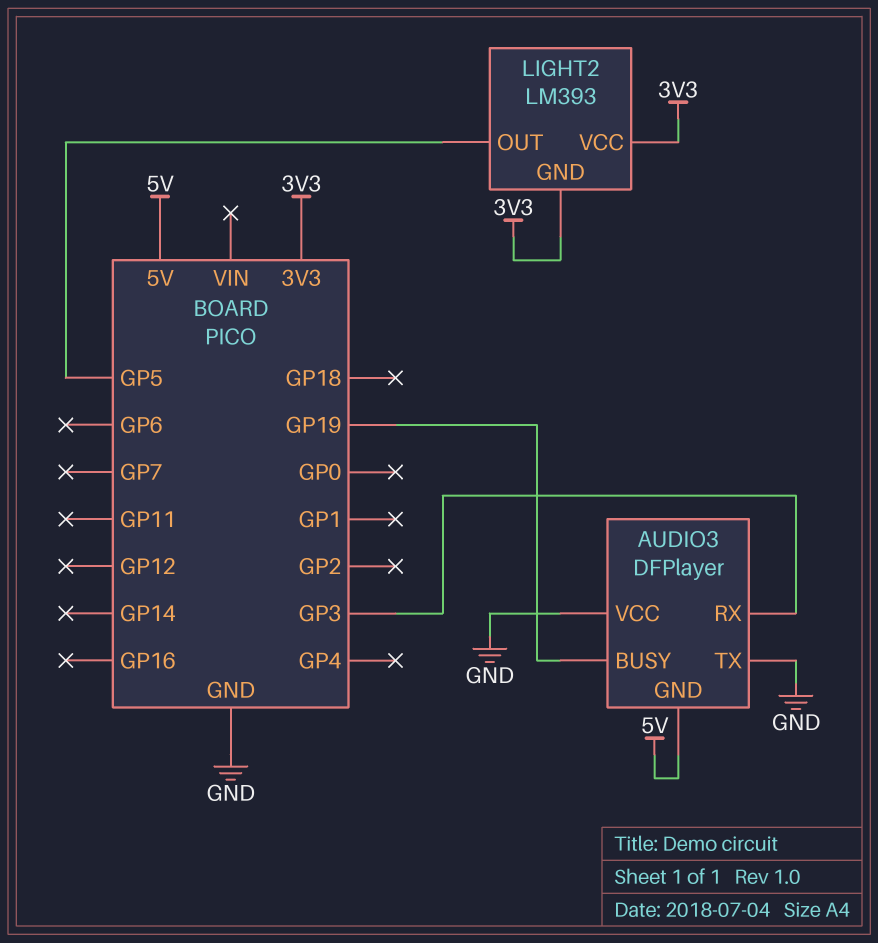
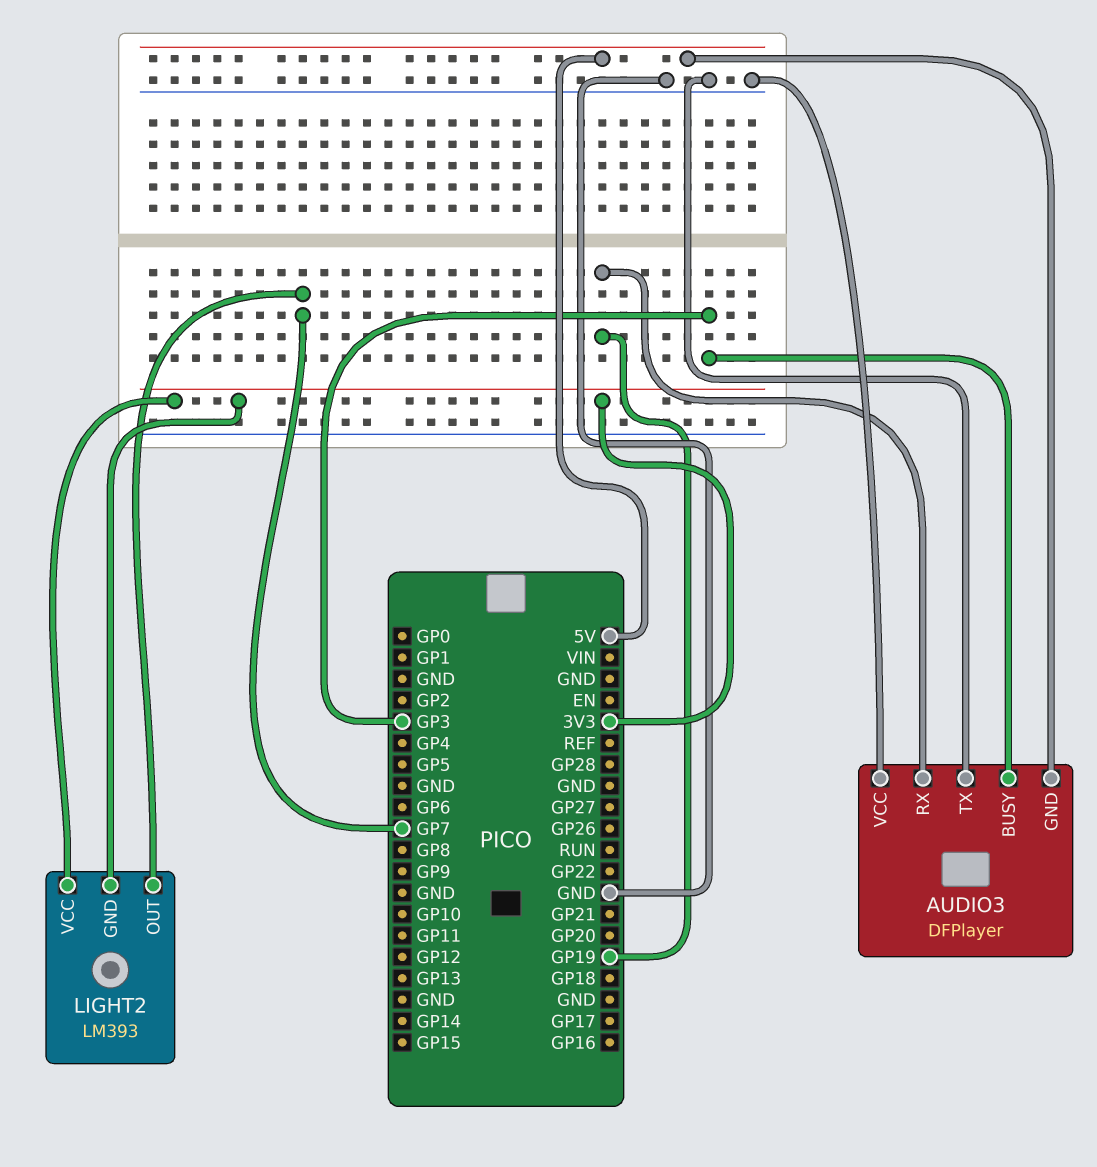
AUDIO3 pin BUSY: GP19 -> GP3
AUDIO3 pin RX: GP3 -> GP19
LIGHT2 pin OUT: GP5 -> GP7

